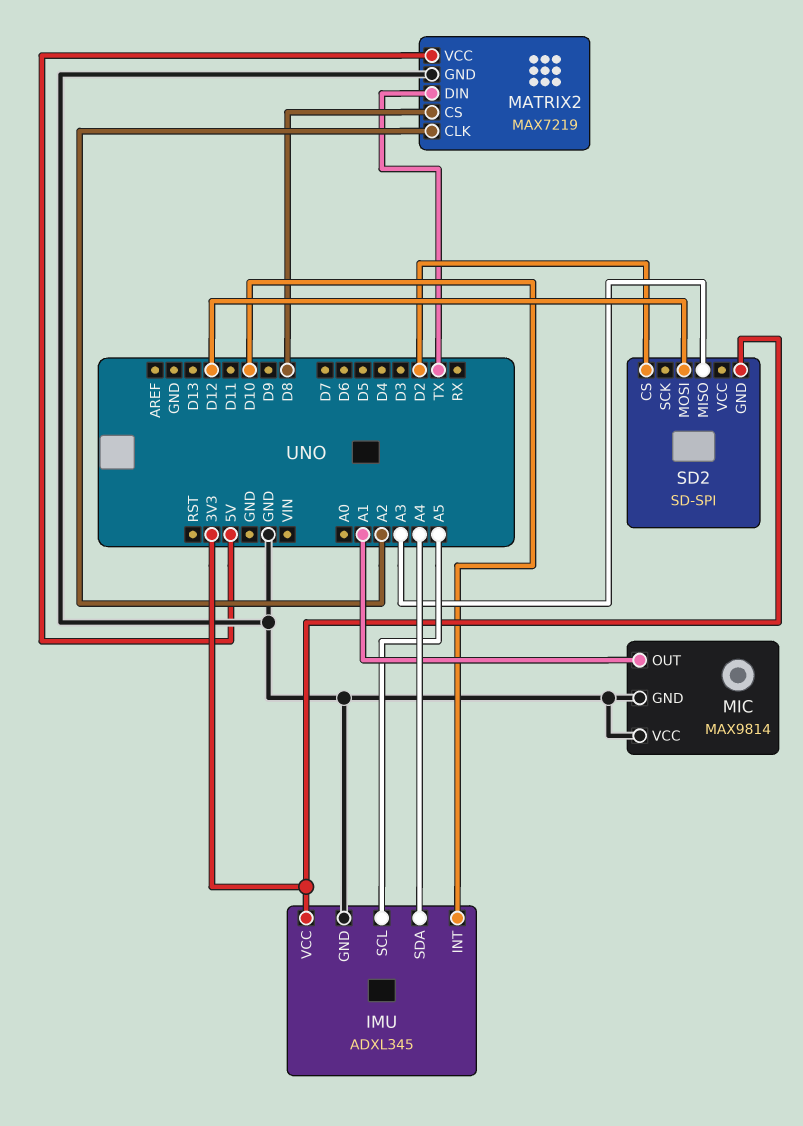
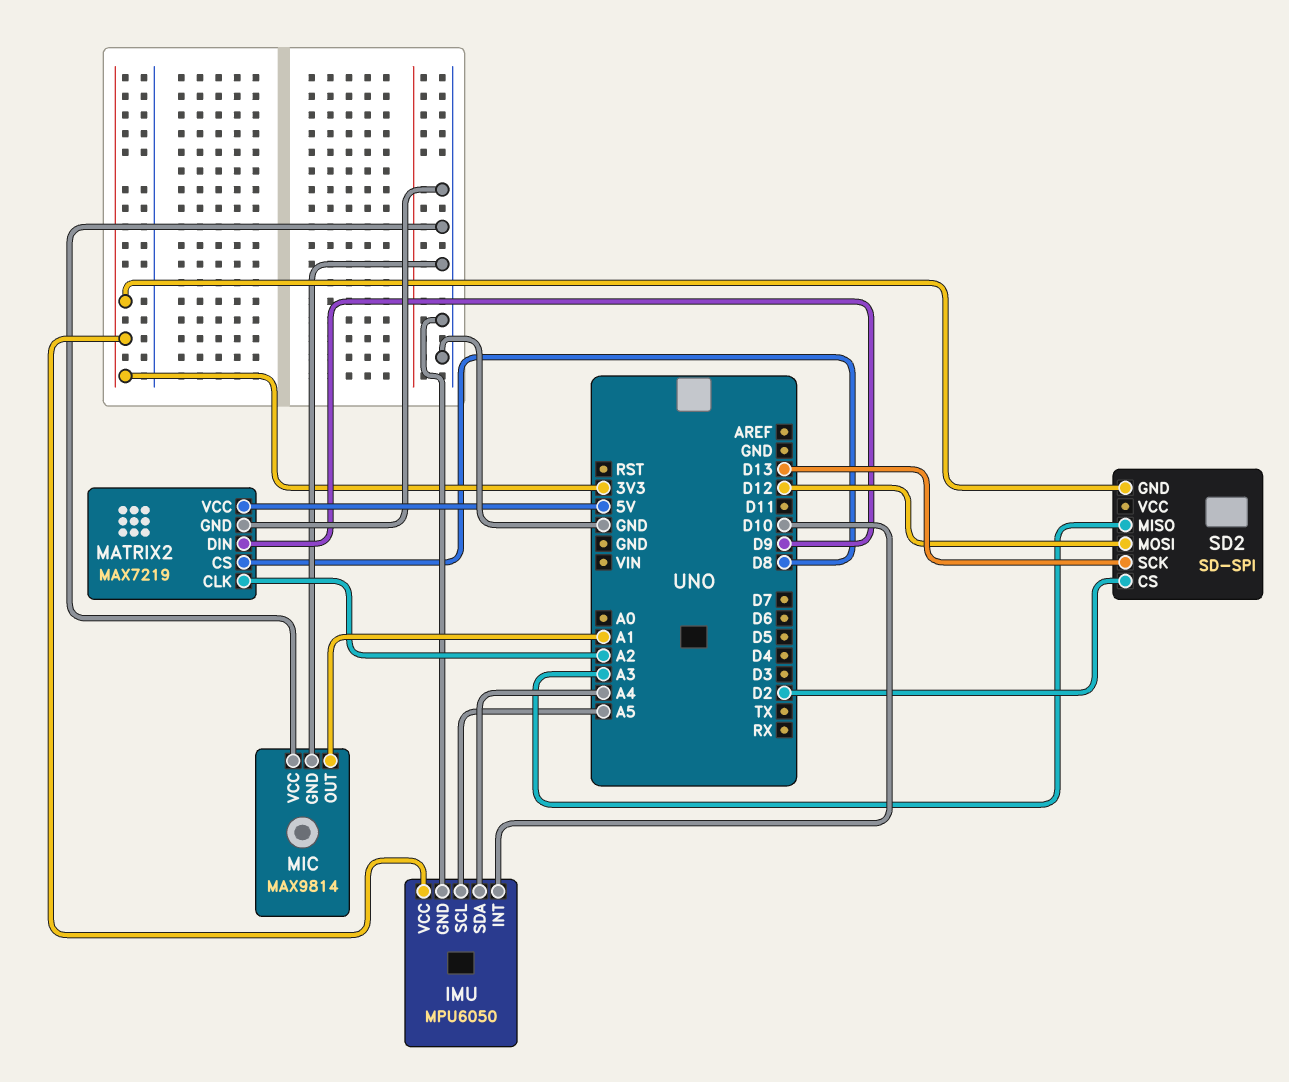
IMU: ADXL345 -> MPU6050
MATRIX2 pin DIN: TX -> D9
SD2 pin SCK: none -> D13

